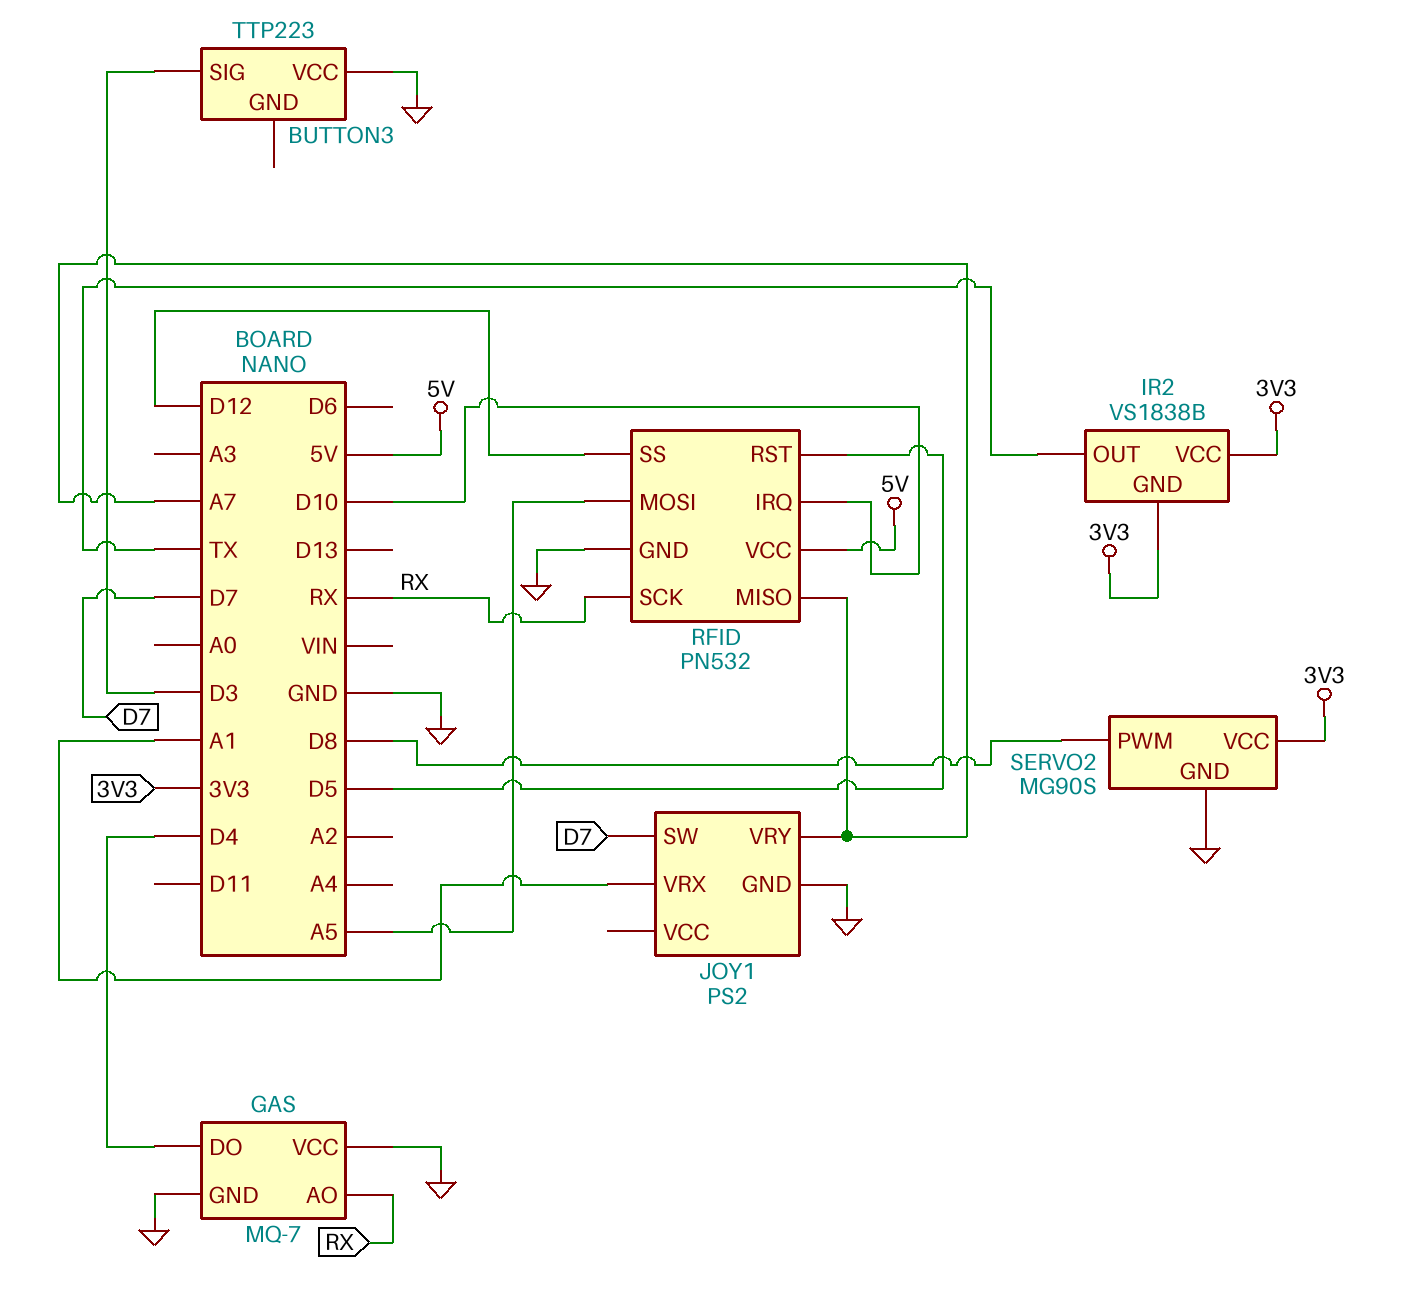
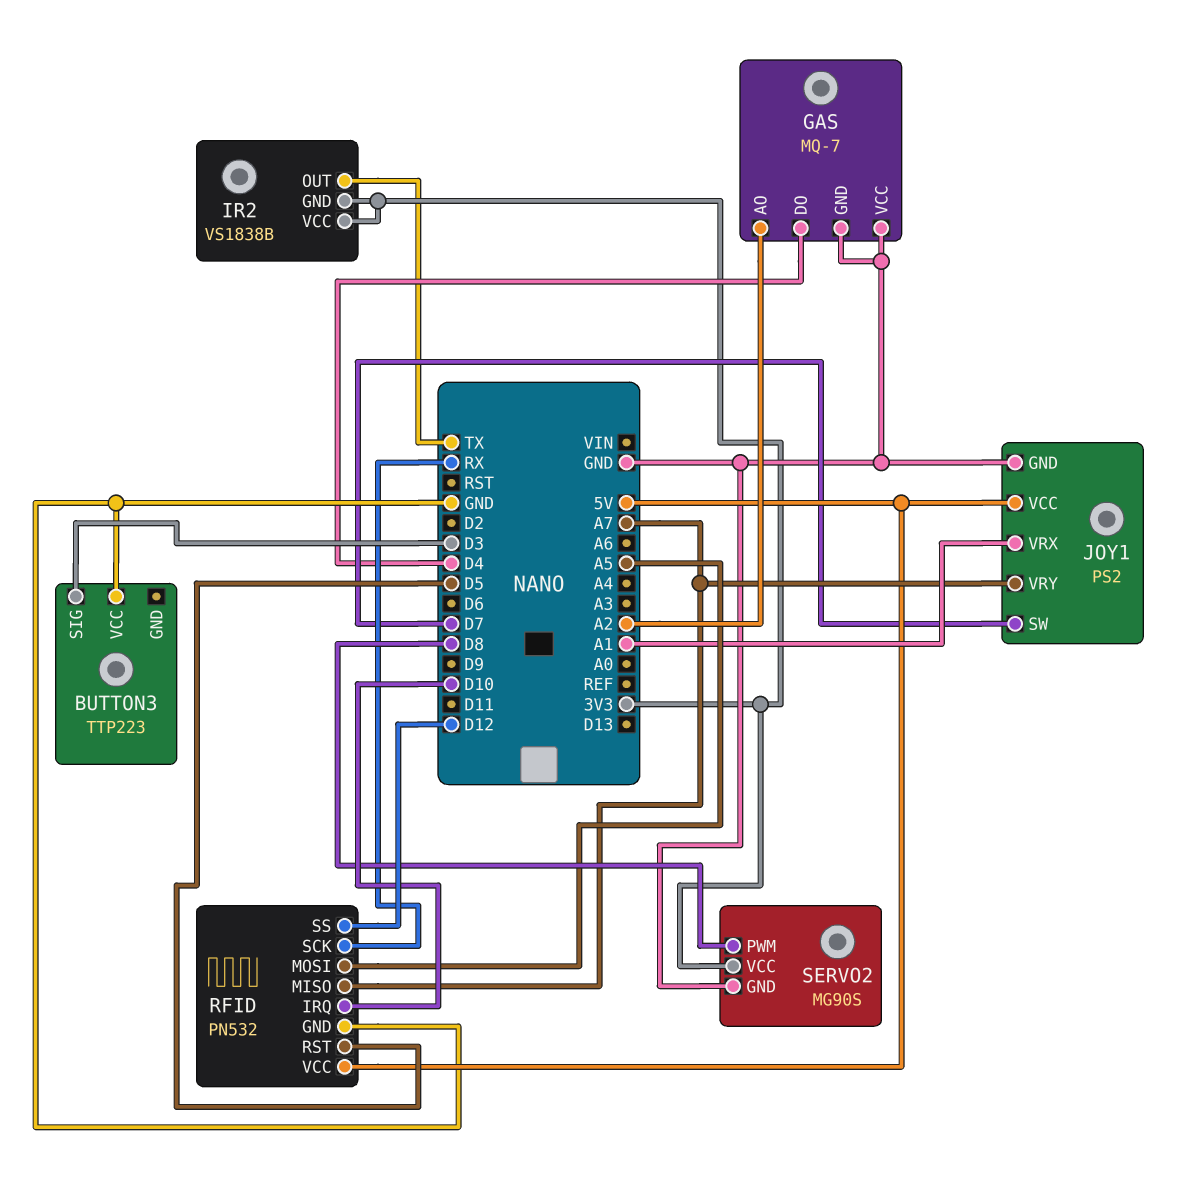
GAS pin AO: RX -> A2
JOY1 pin VCC: none -> 5V

